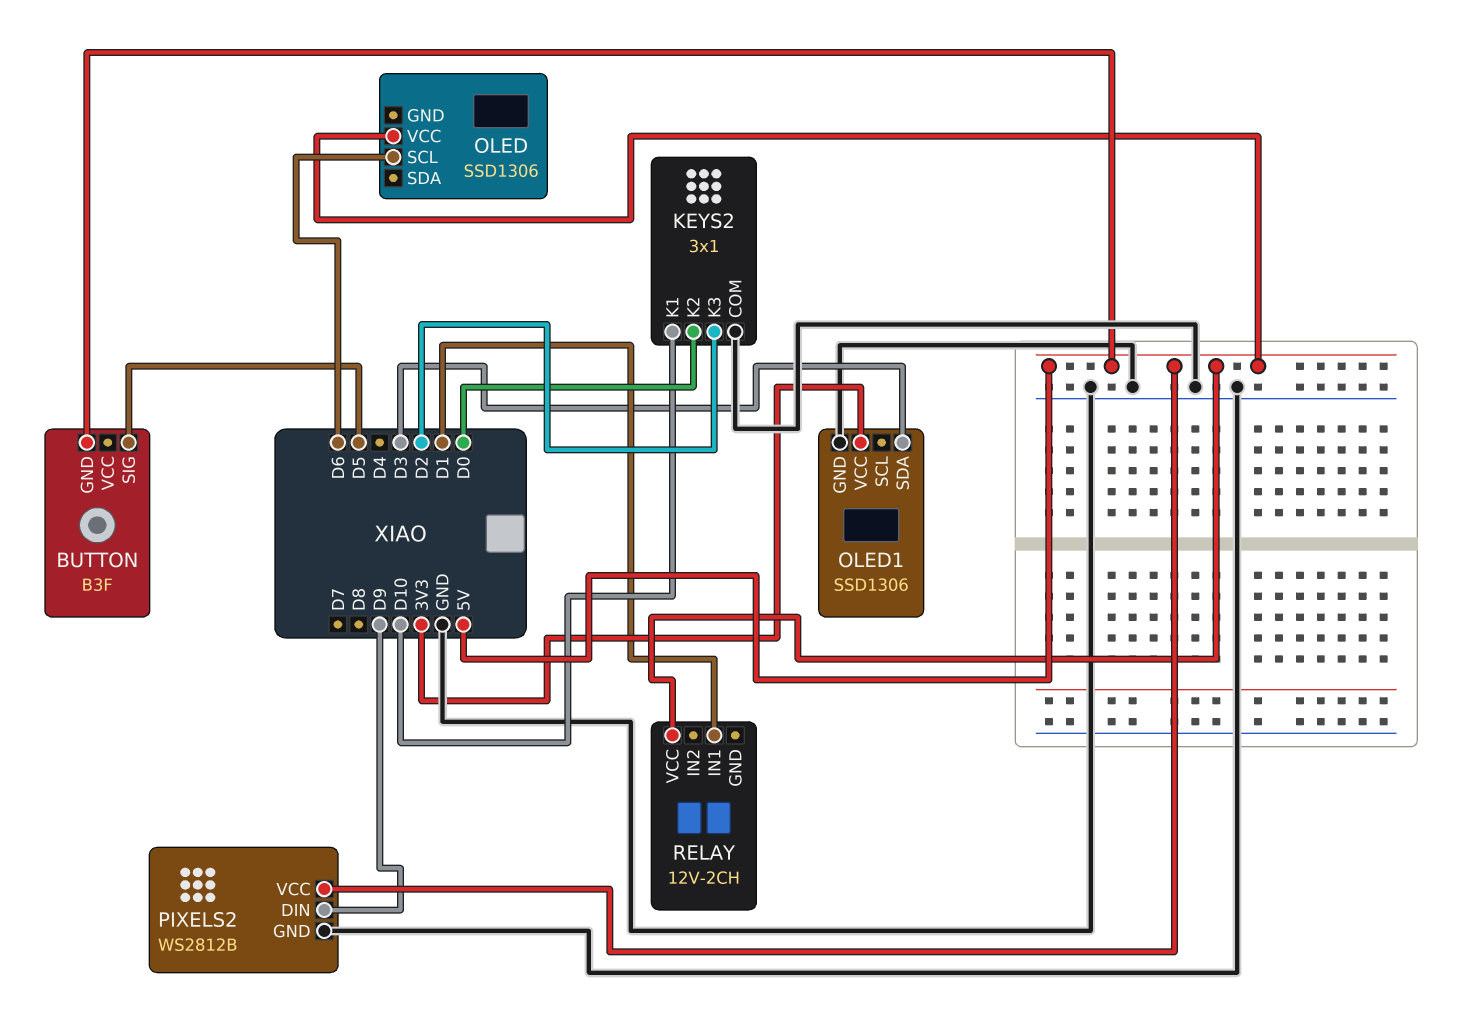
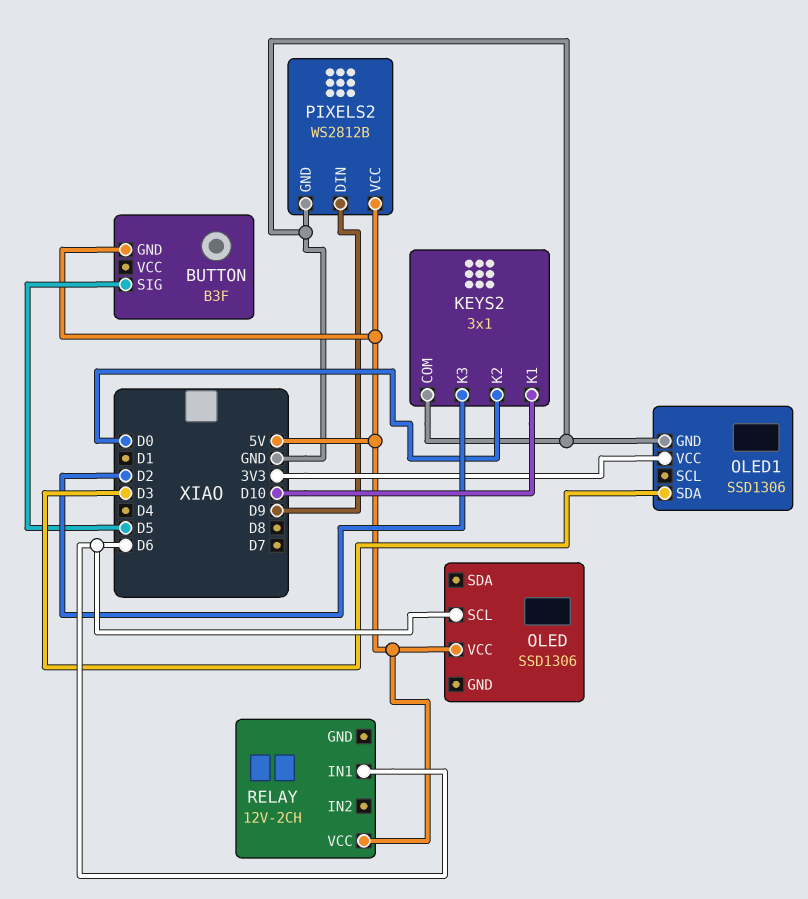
RELAY pin IN1: D1 -> D6

